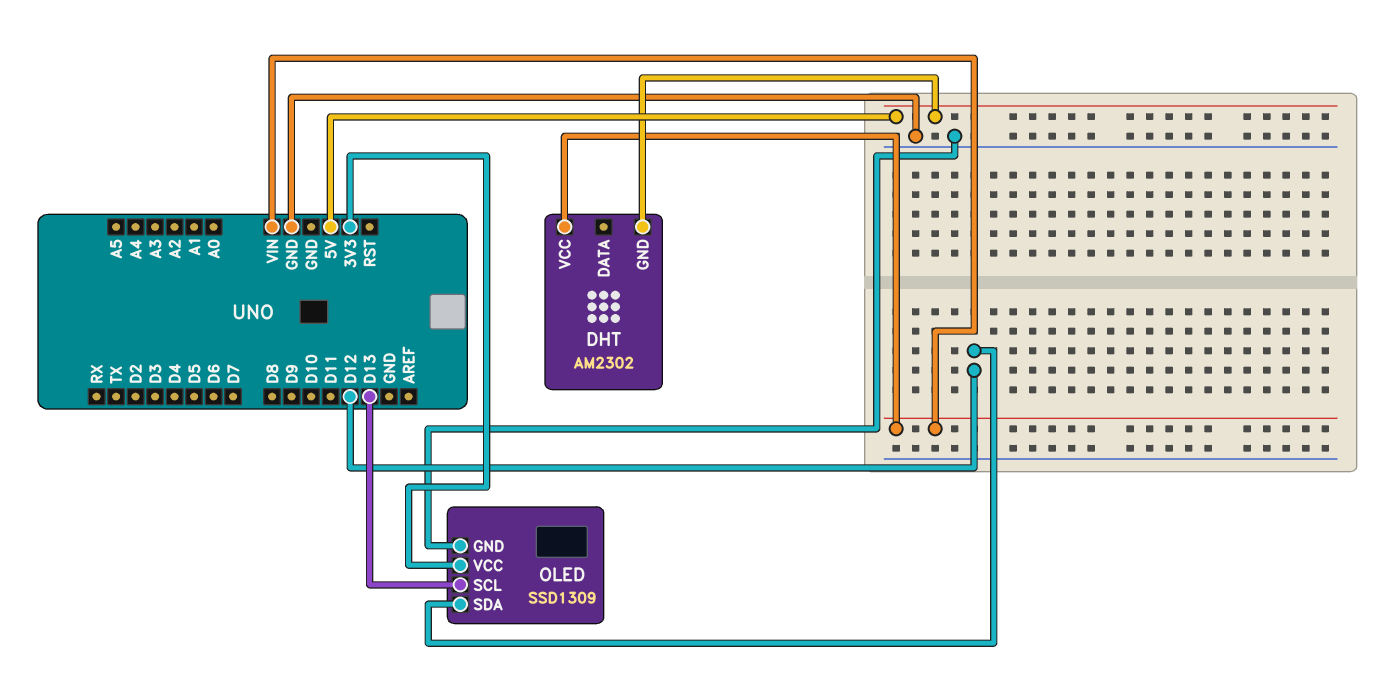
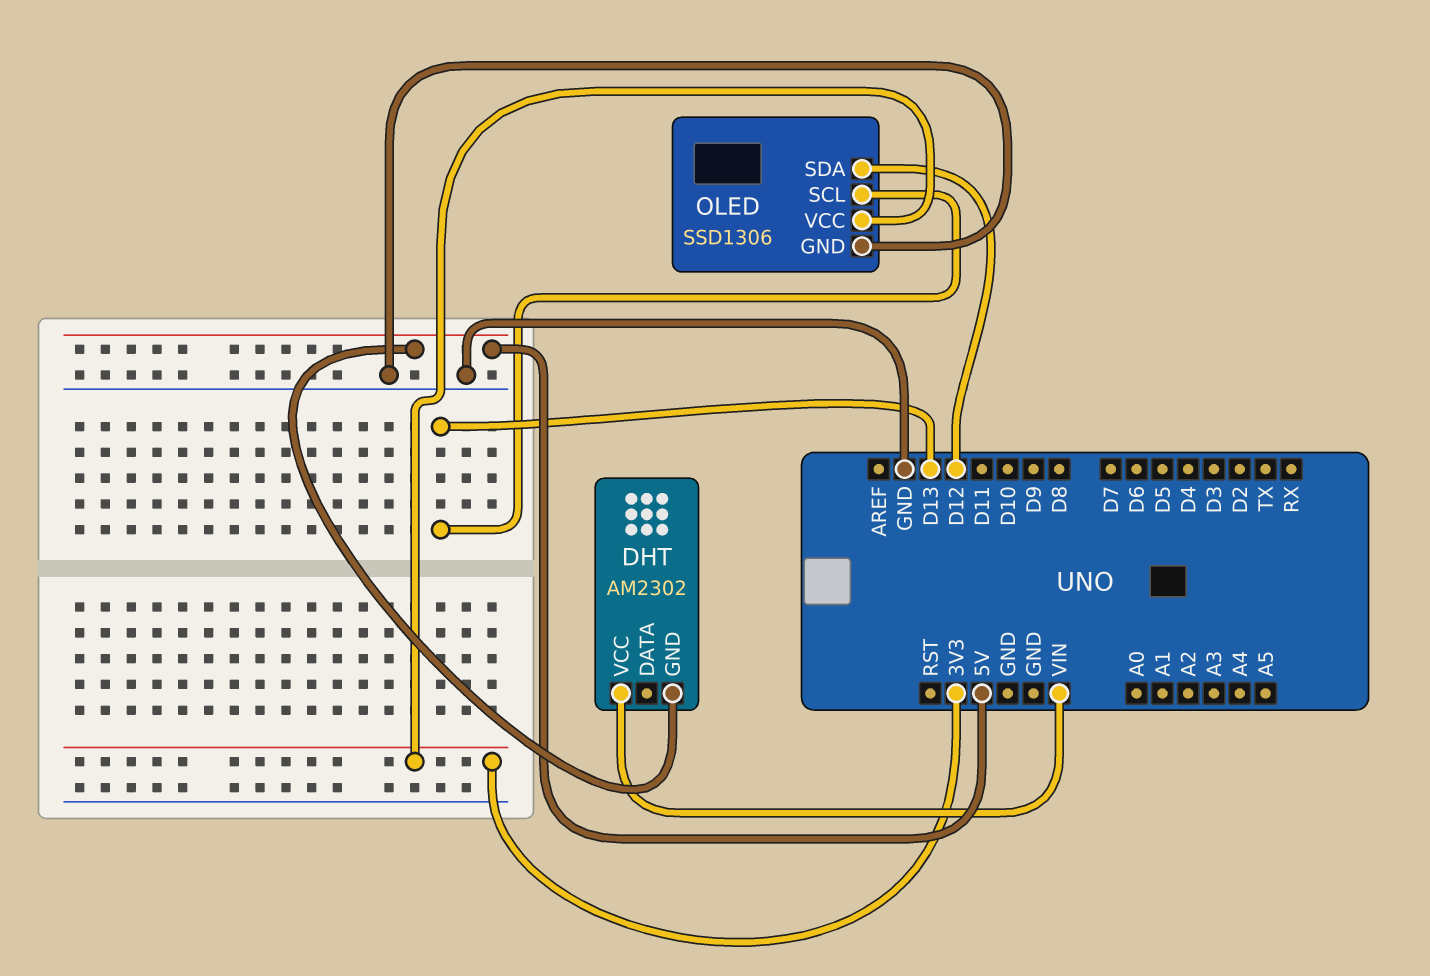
OLED: SSD1309 -> SSD1306

